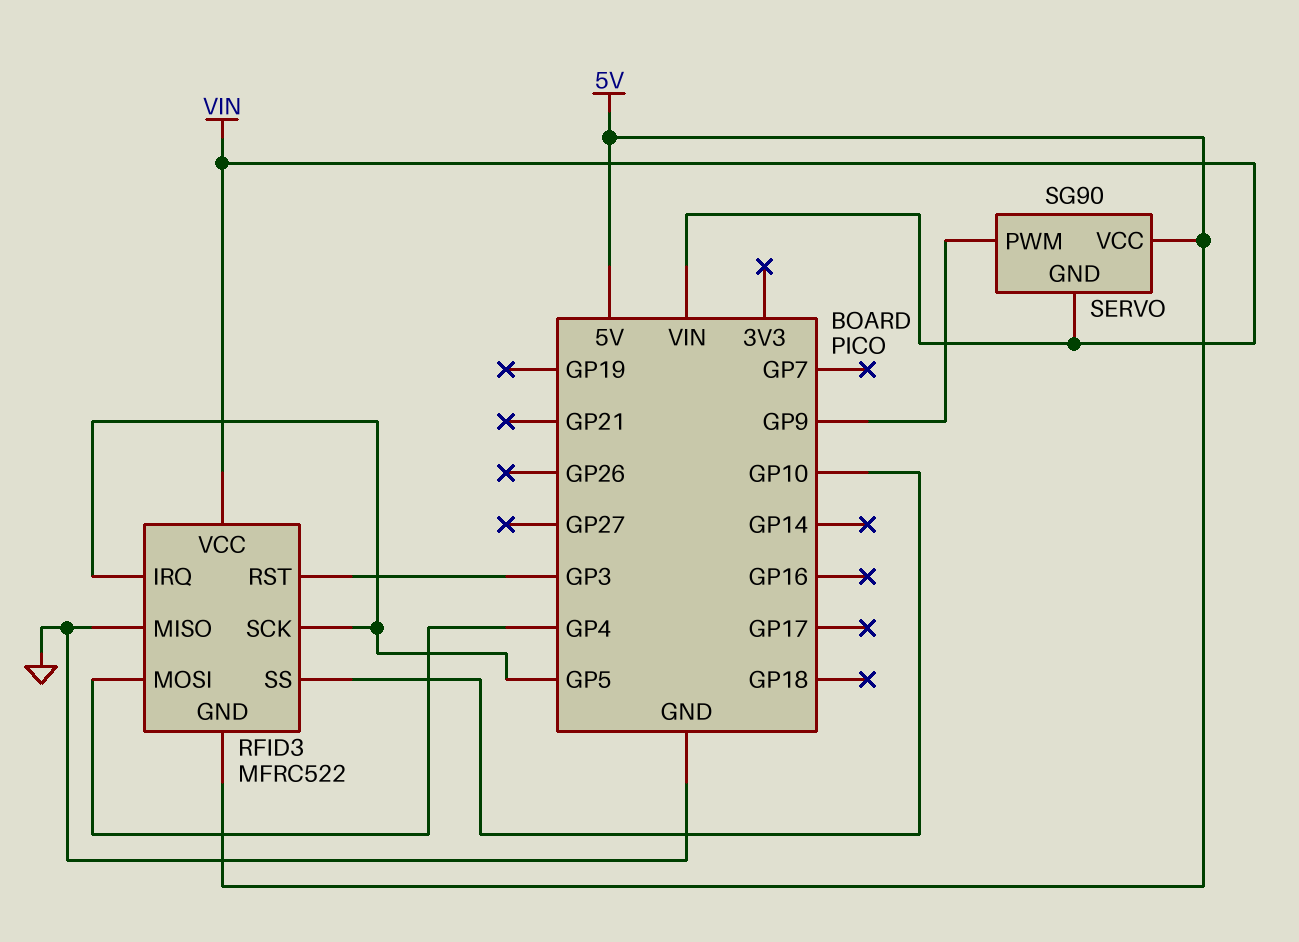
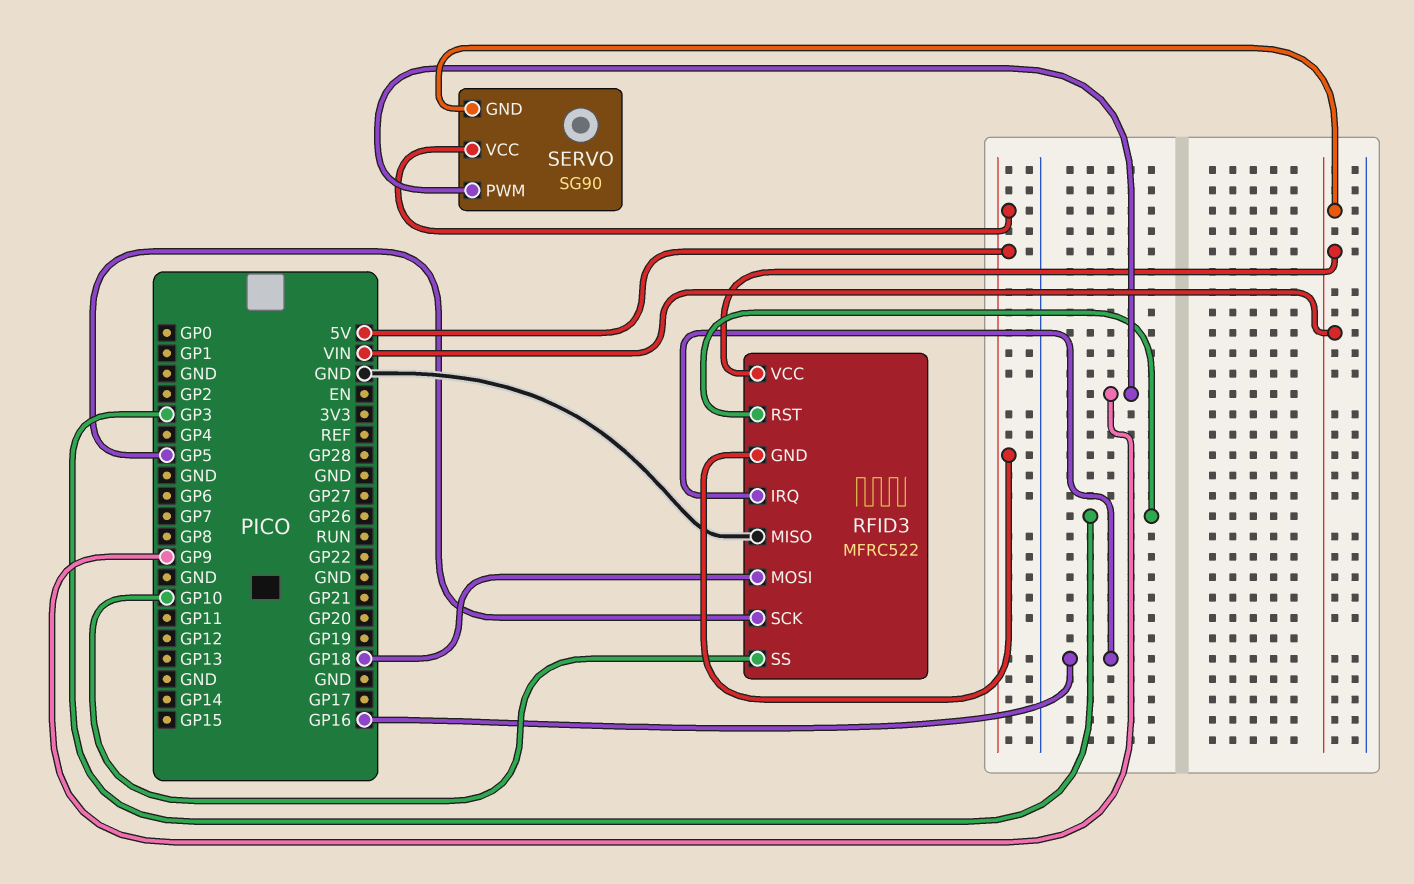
RFID3 pin IRQ: GP5 -> GP16
RFID3 pin MOSI: GP4 -> GP18

